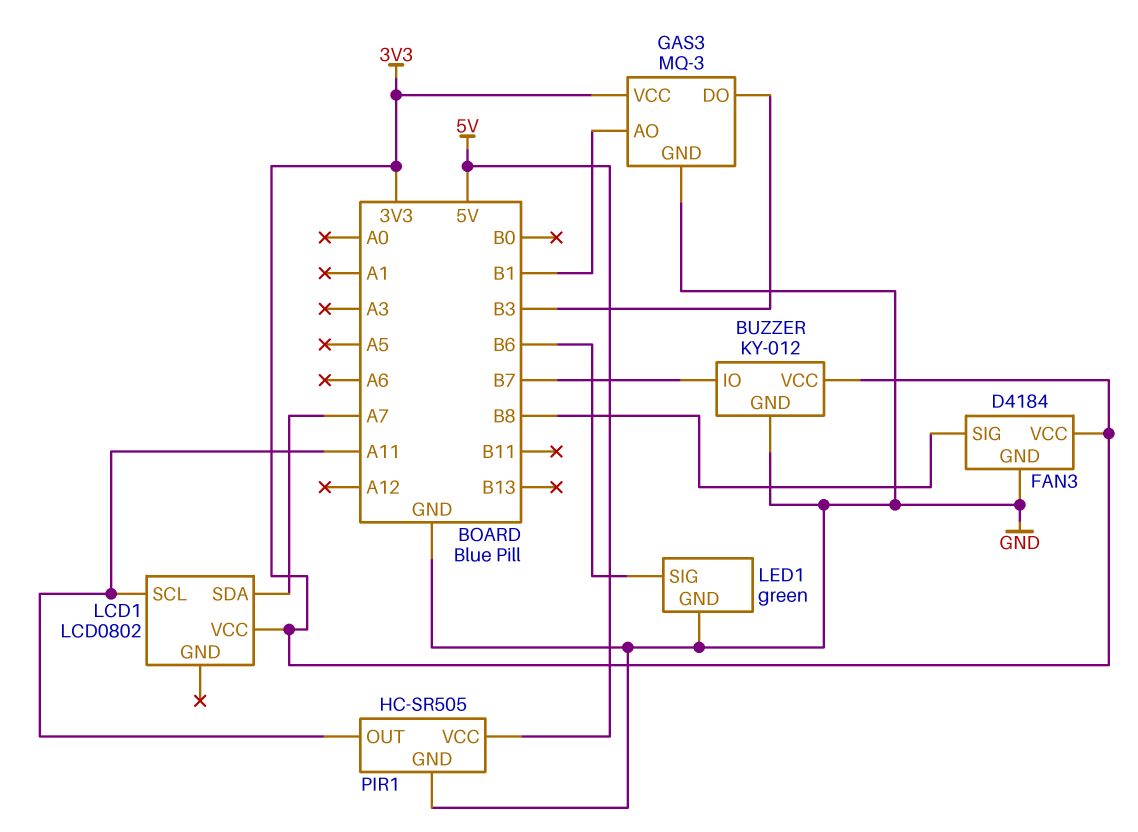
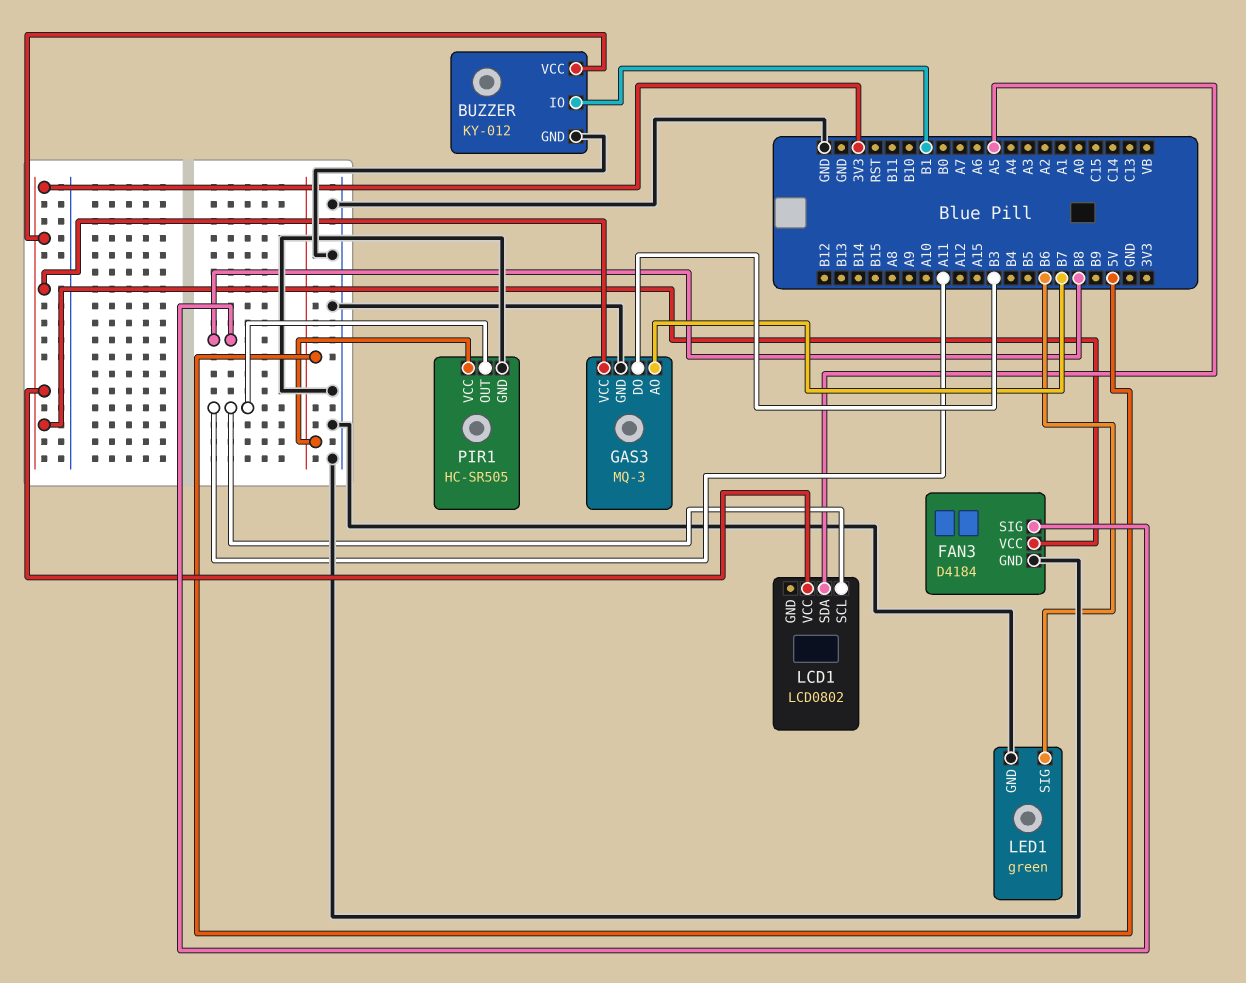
BUZZER pin IO: B7 -> B1
GAS3 pin AO: B1 -> B7
LCD1 pin SDA: A7 -> A5

